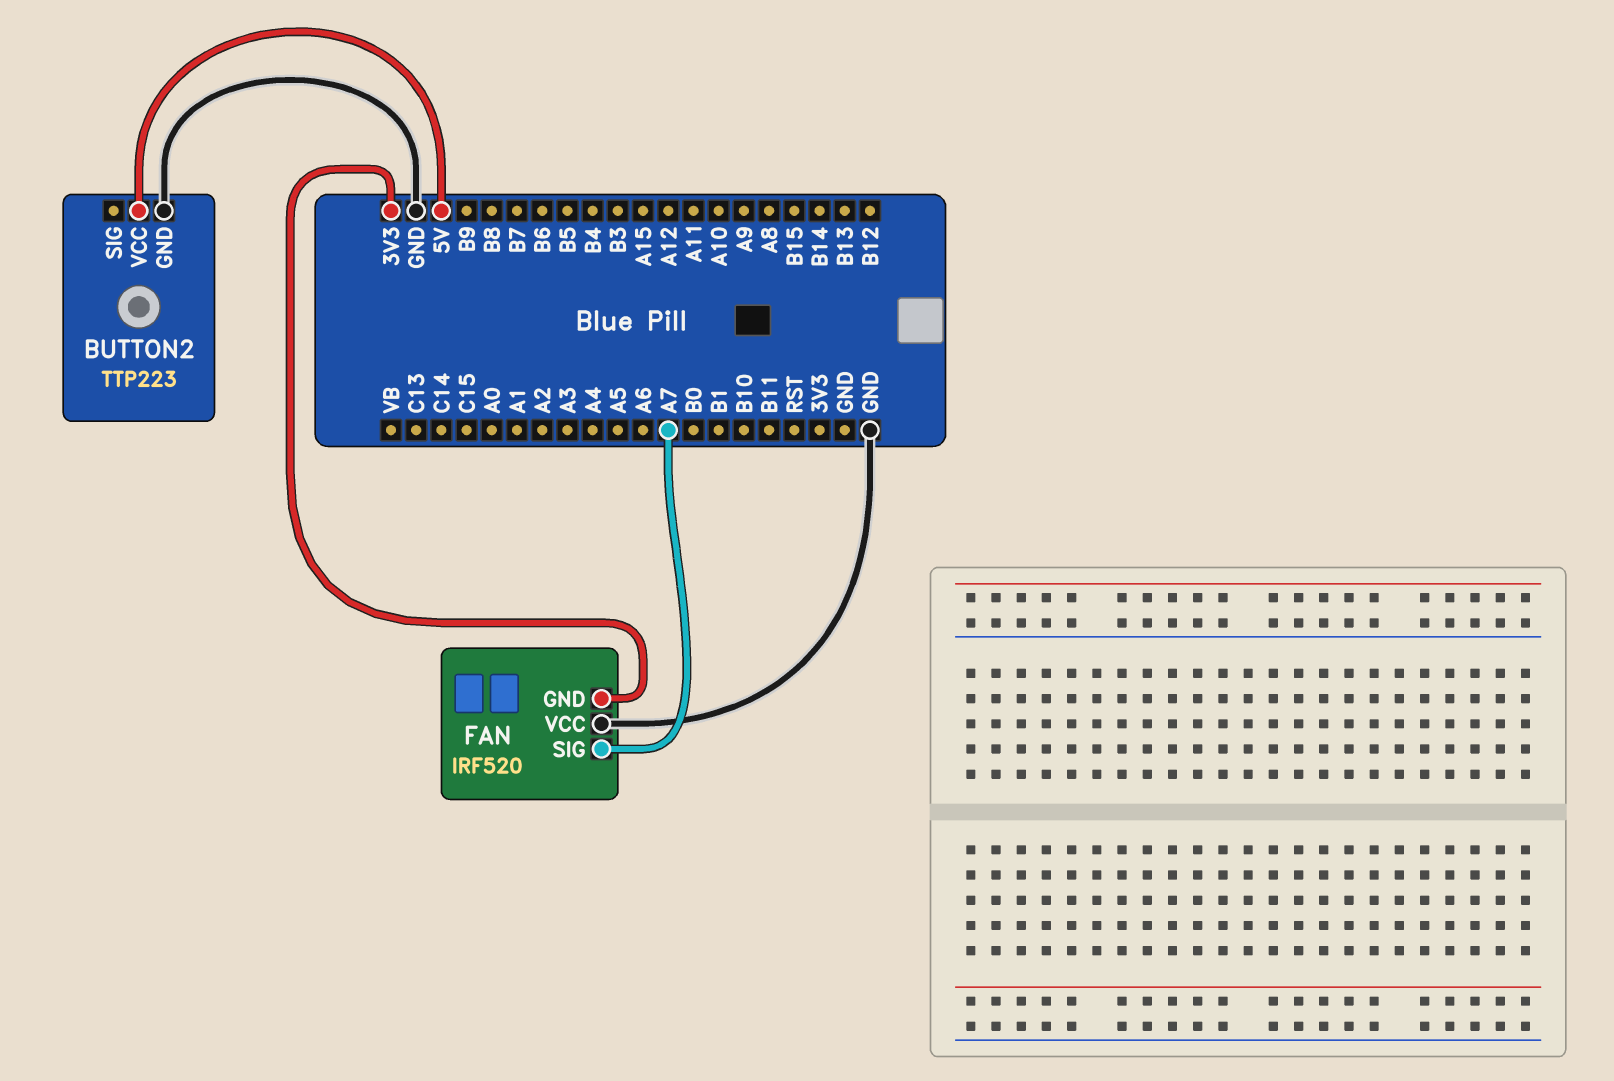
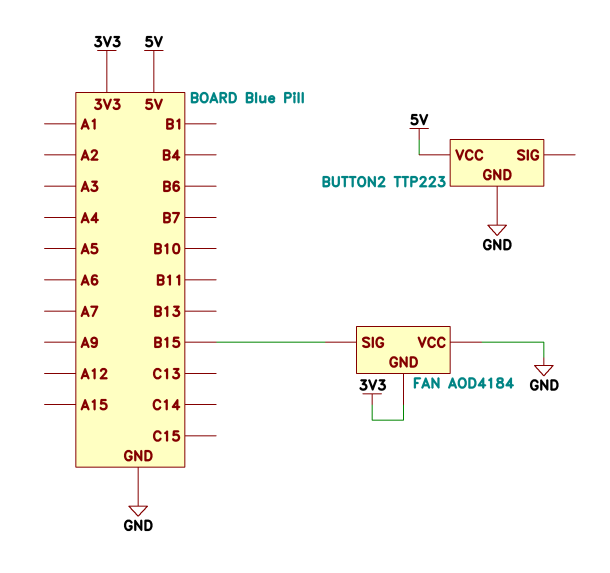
FAN: IRF520 -> AOD4184
FAN pin SIG: A7 -> B15

